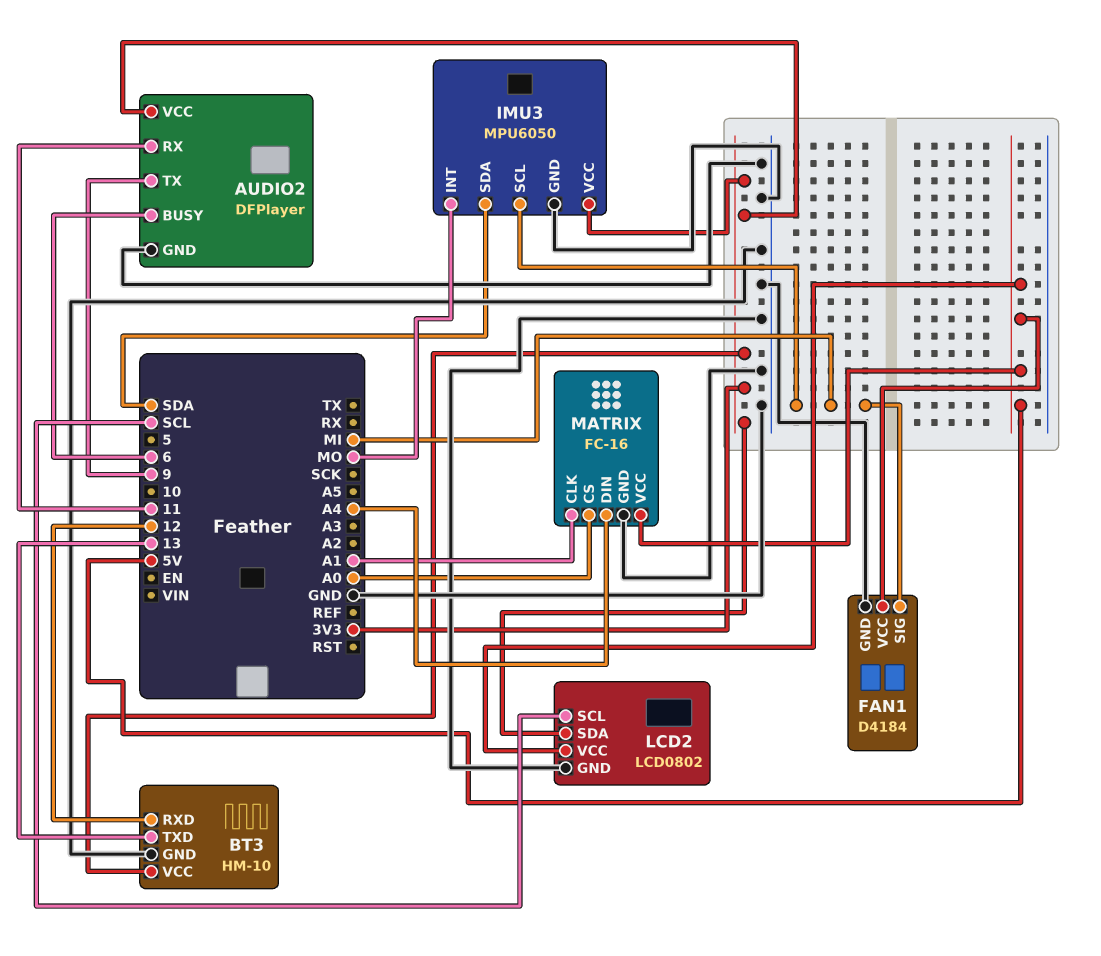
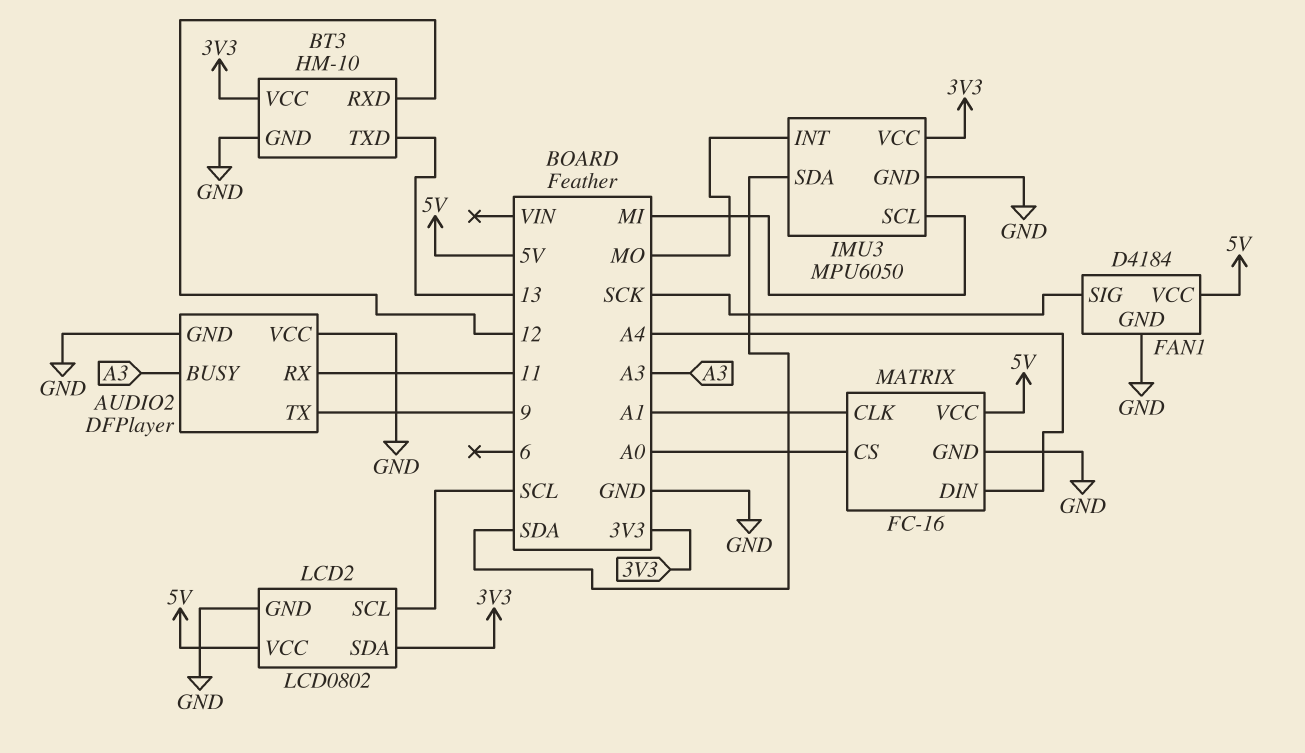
AUDIO2 pin BUSY: 6 -> A3
AUDIO2 pin VCC: 3V3 -> GND
FAN1 pin SIG: MI -> SCK

